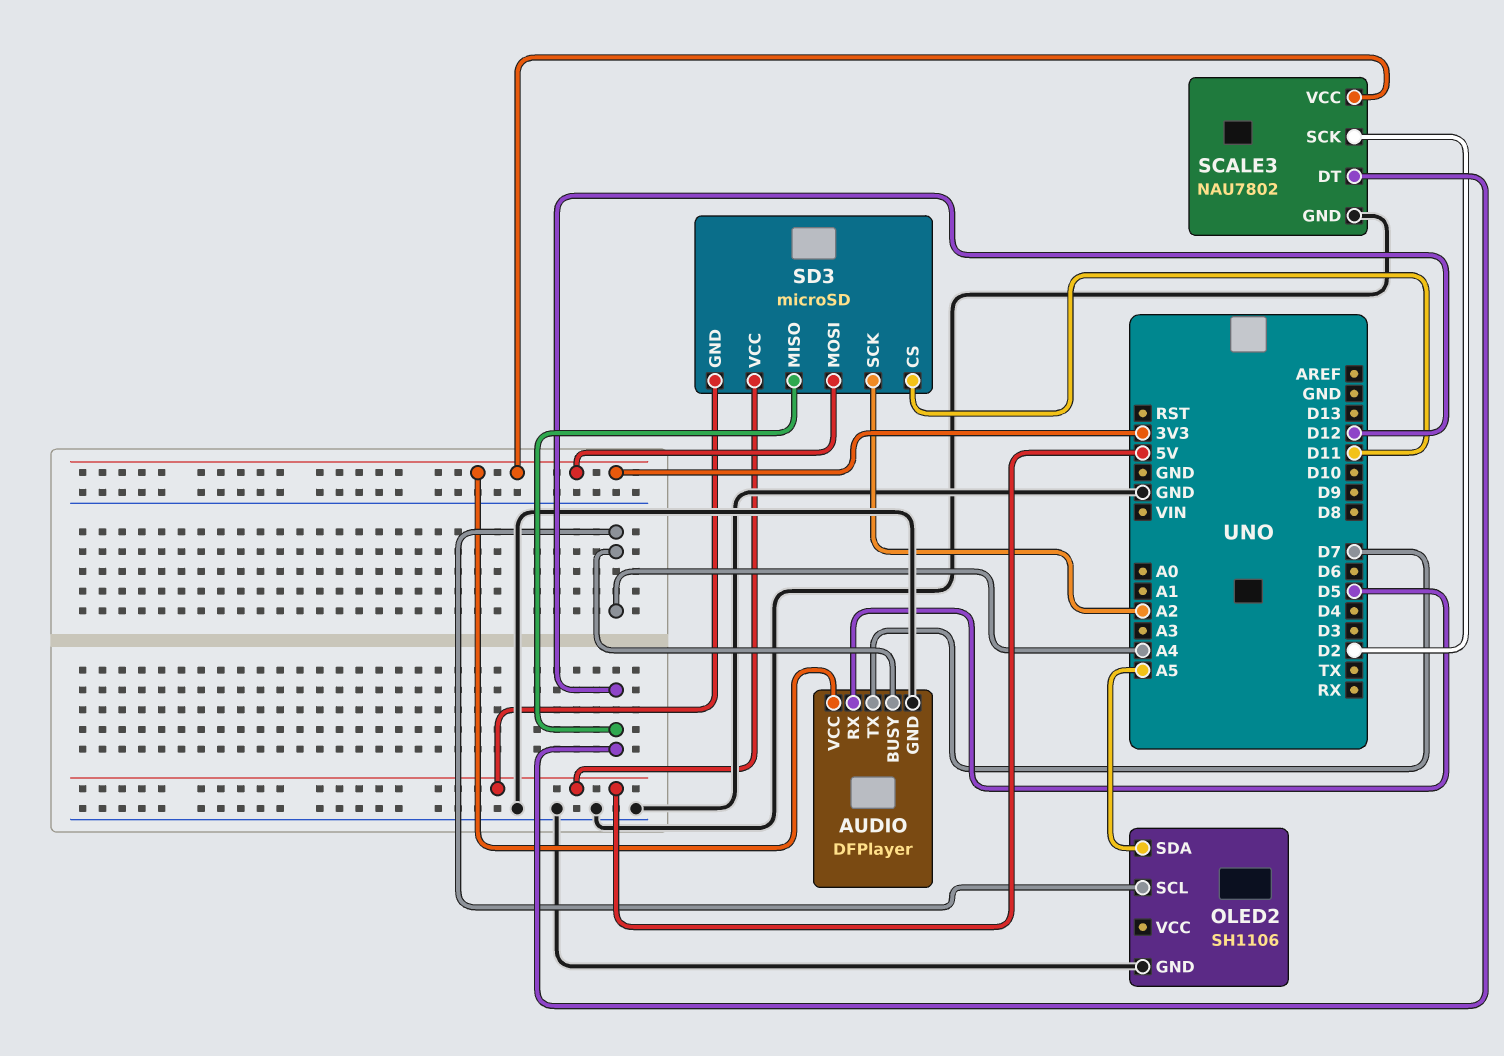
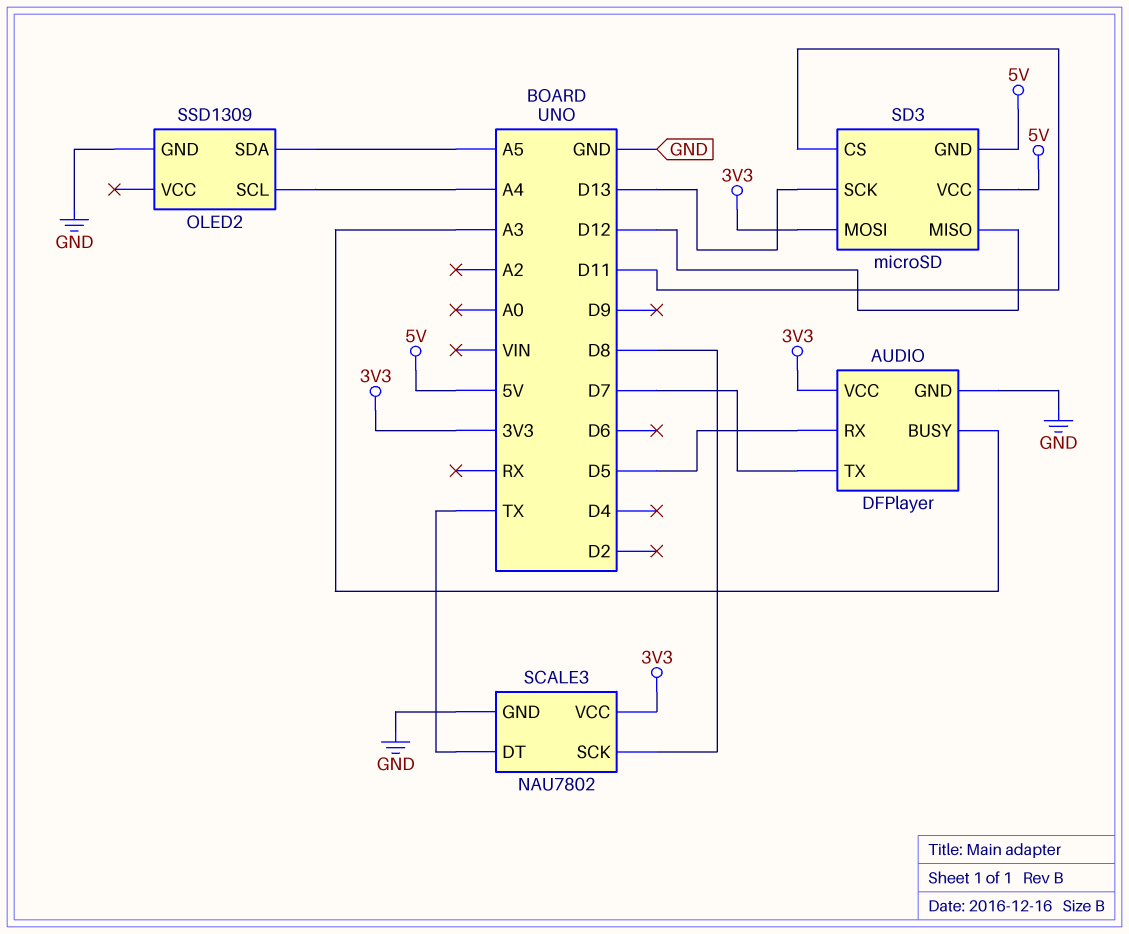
AUDIO pin BUSY: A4 -> A3
OLED2: SH1106 -> SSD1309
SCALE3 pin DT: D12 -> TX
SCALE3 pin SCK: D2 -> D8
SD3 pin SCK: A2 -> D13

